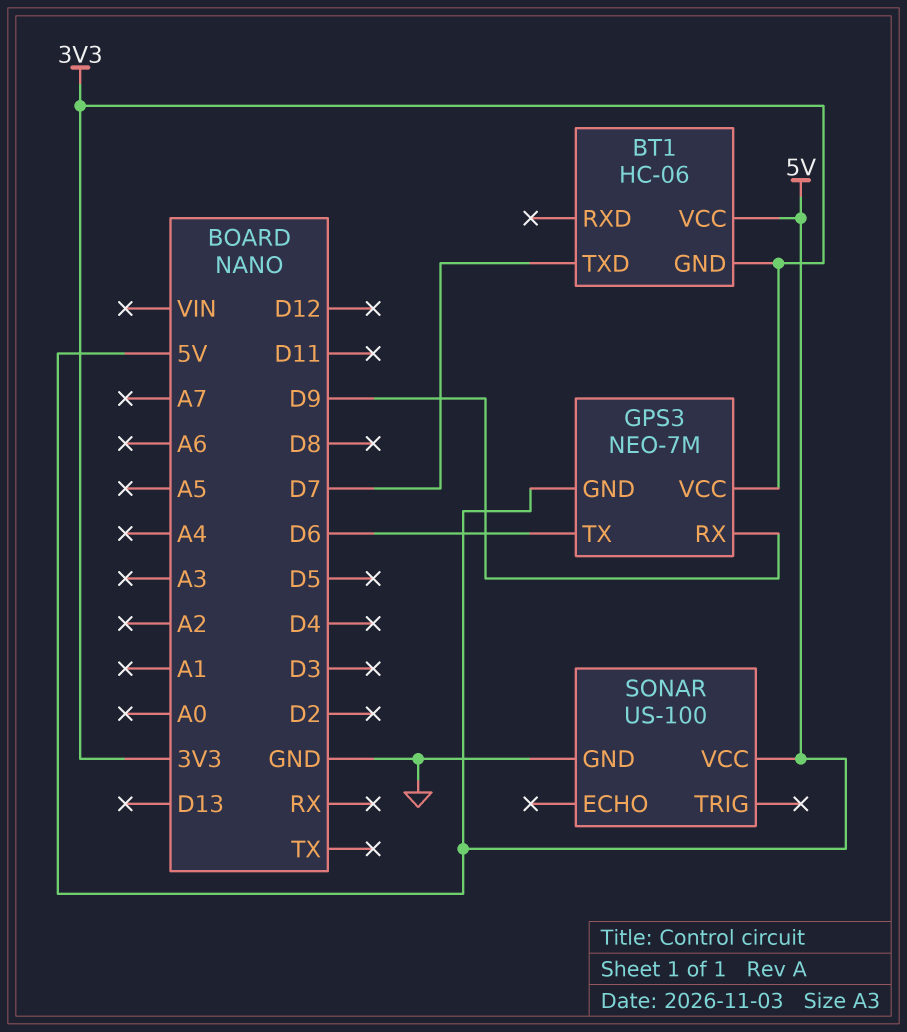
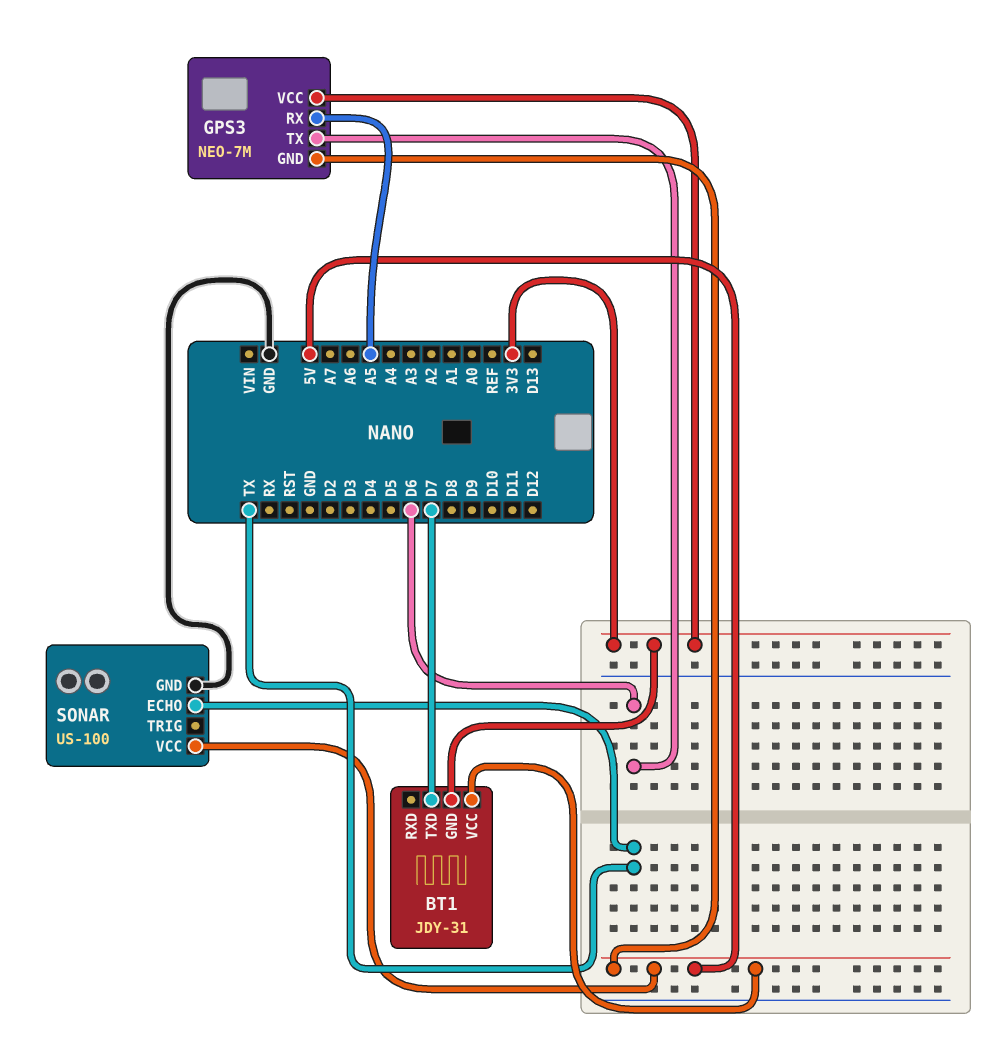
BT1: HC-06 -> JDY-31
GPS3 pin RX: D9 -> A5
SONAR pin ECHO: none -> TX

